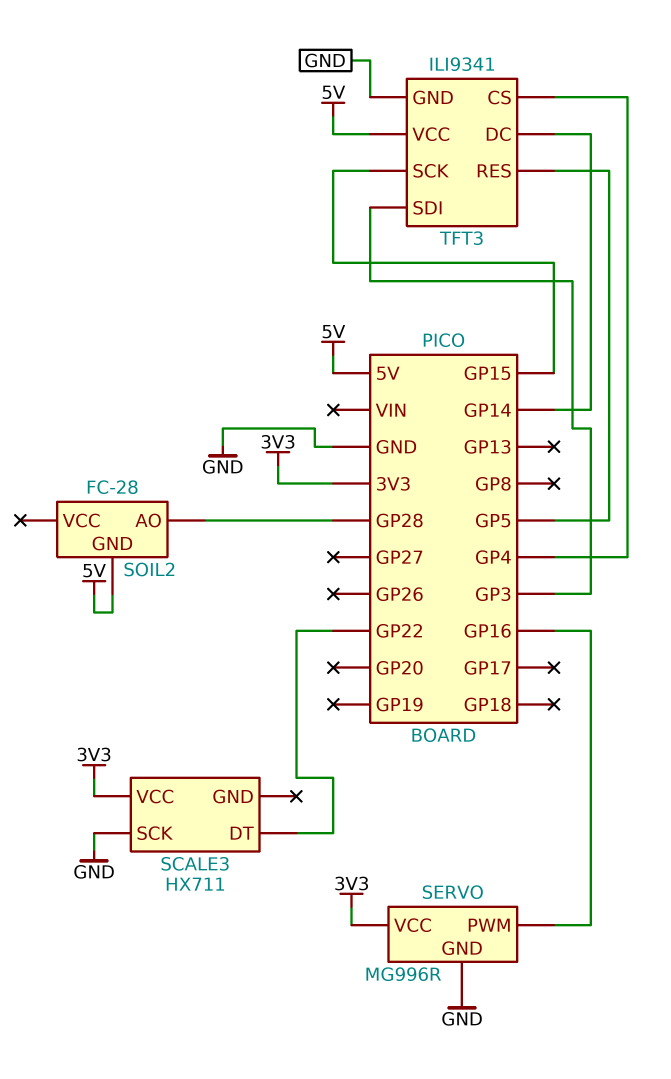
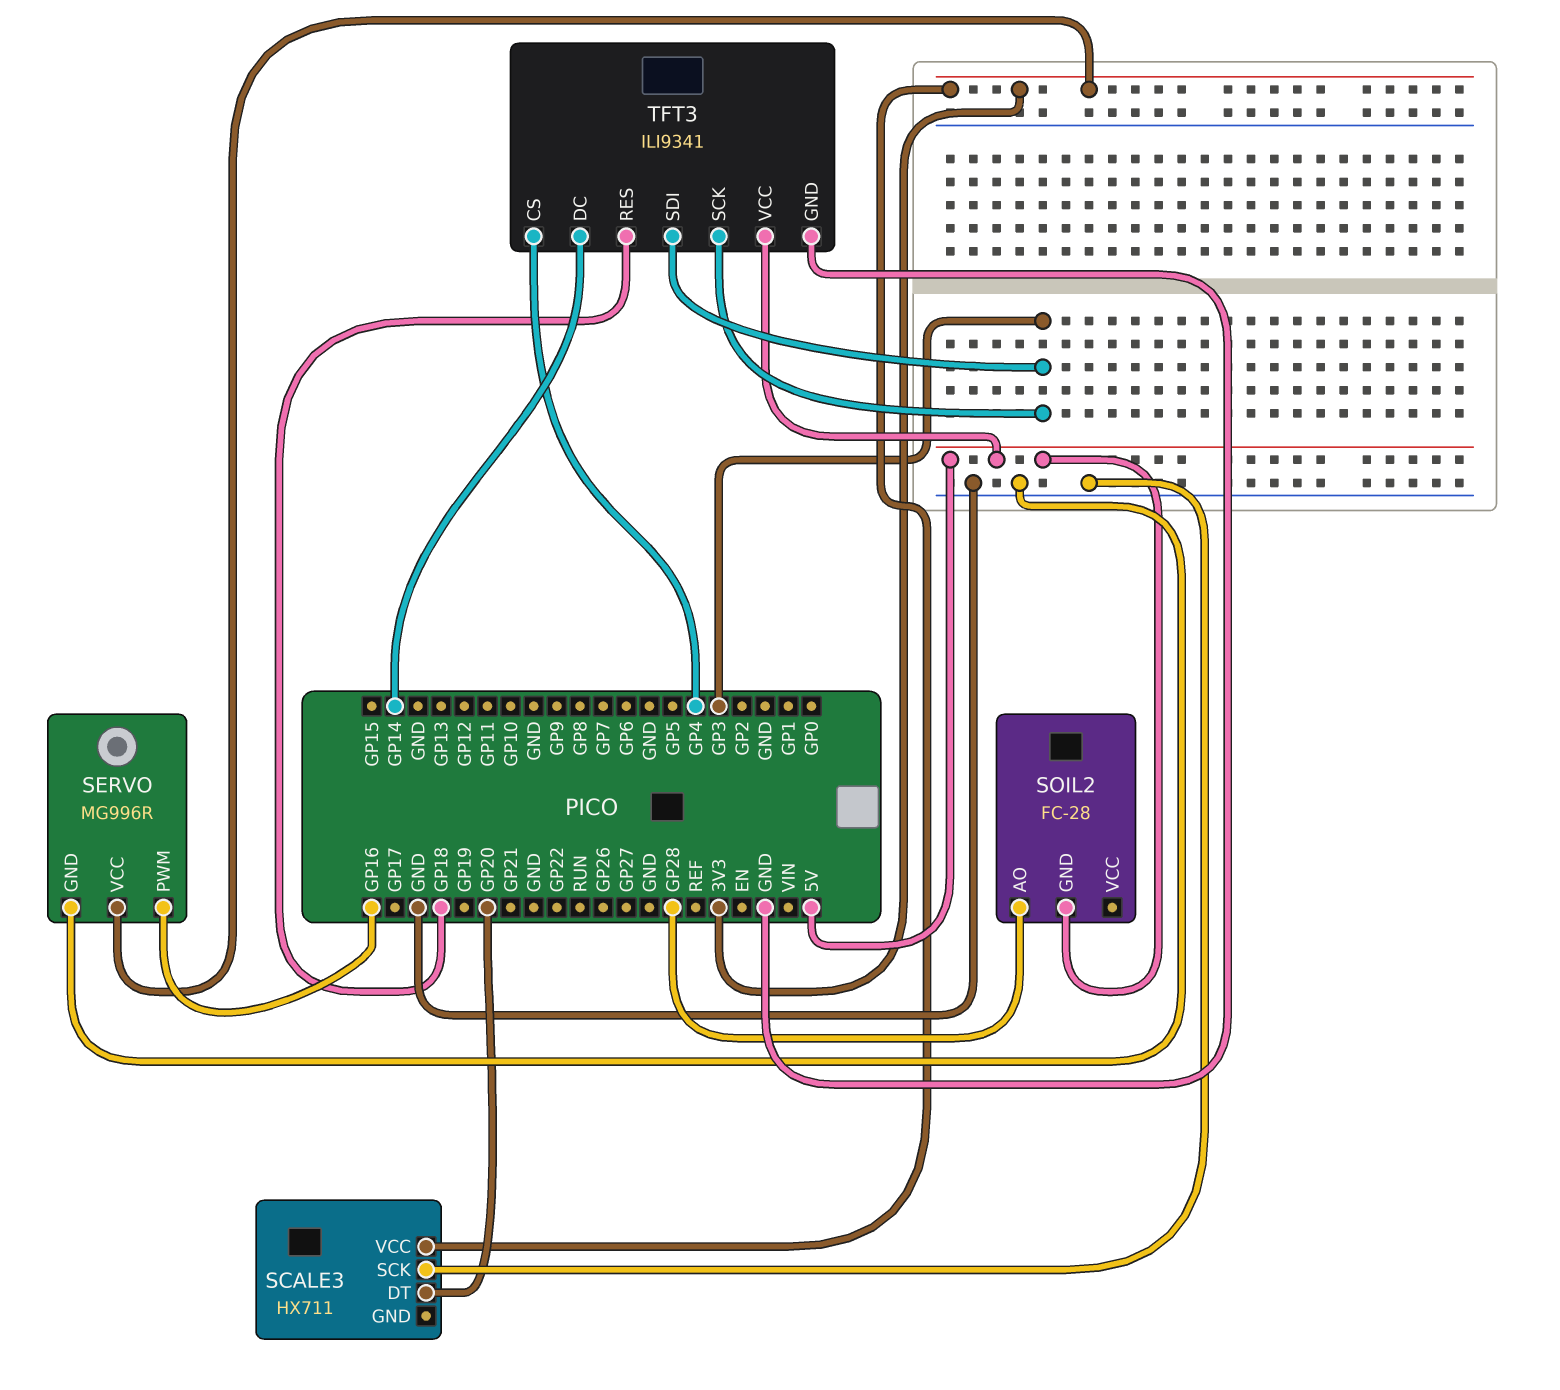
SCALE3 pin DT: GP22 -> GP20
TFT3 pin RES: GP5 -> GP18
TFT3 pin SCK: GP15 -> GP3

